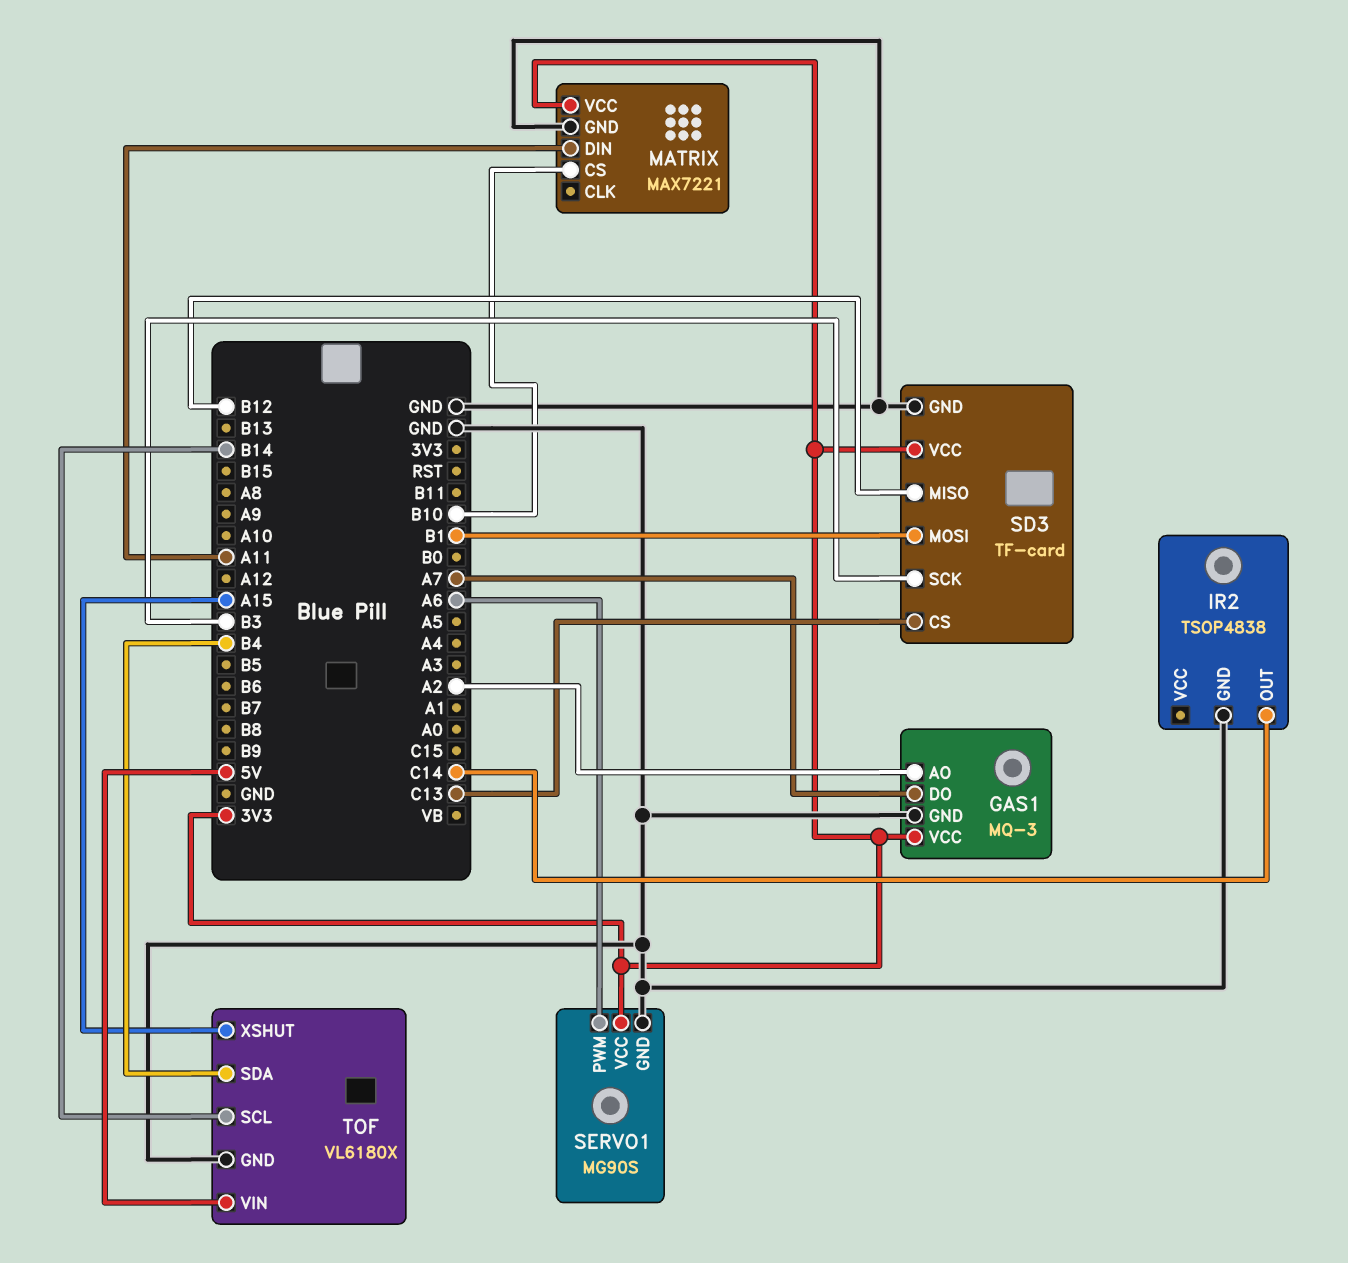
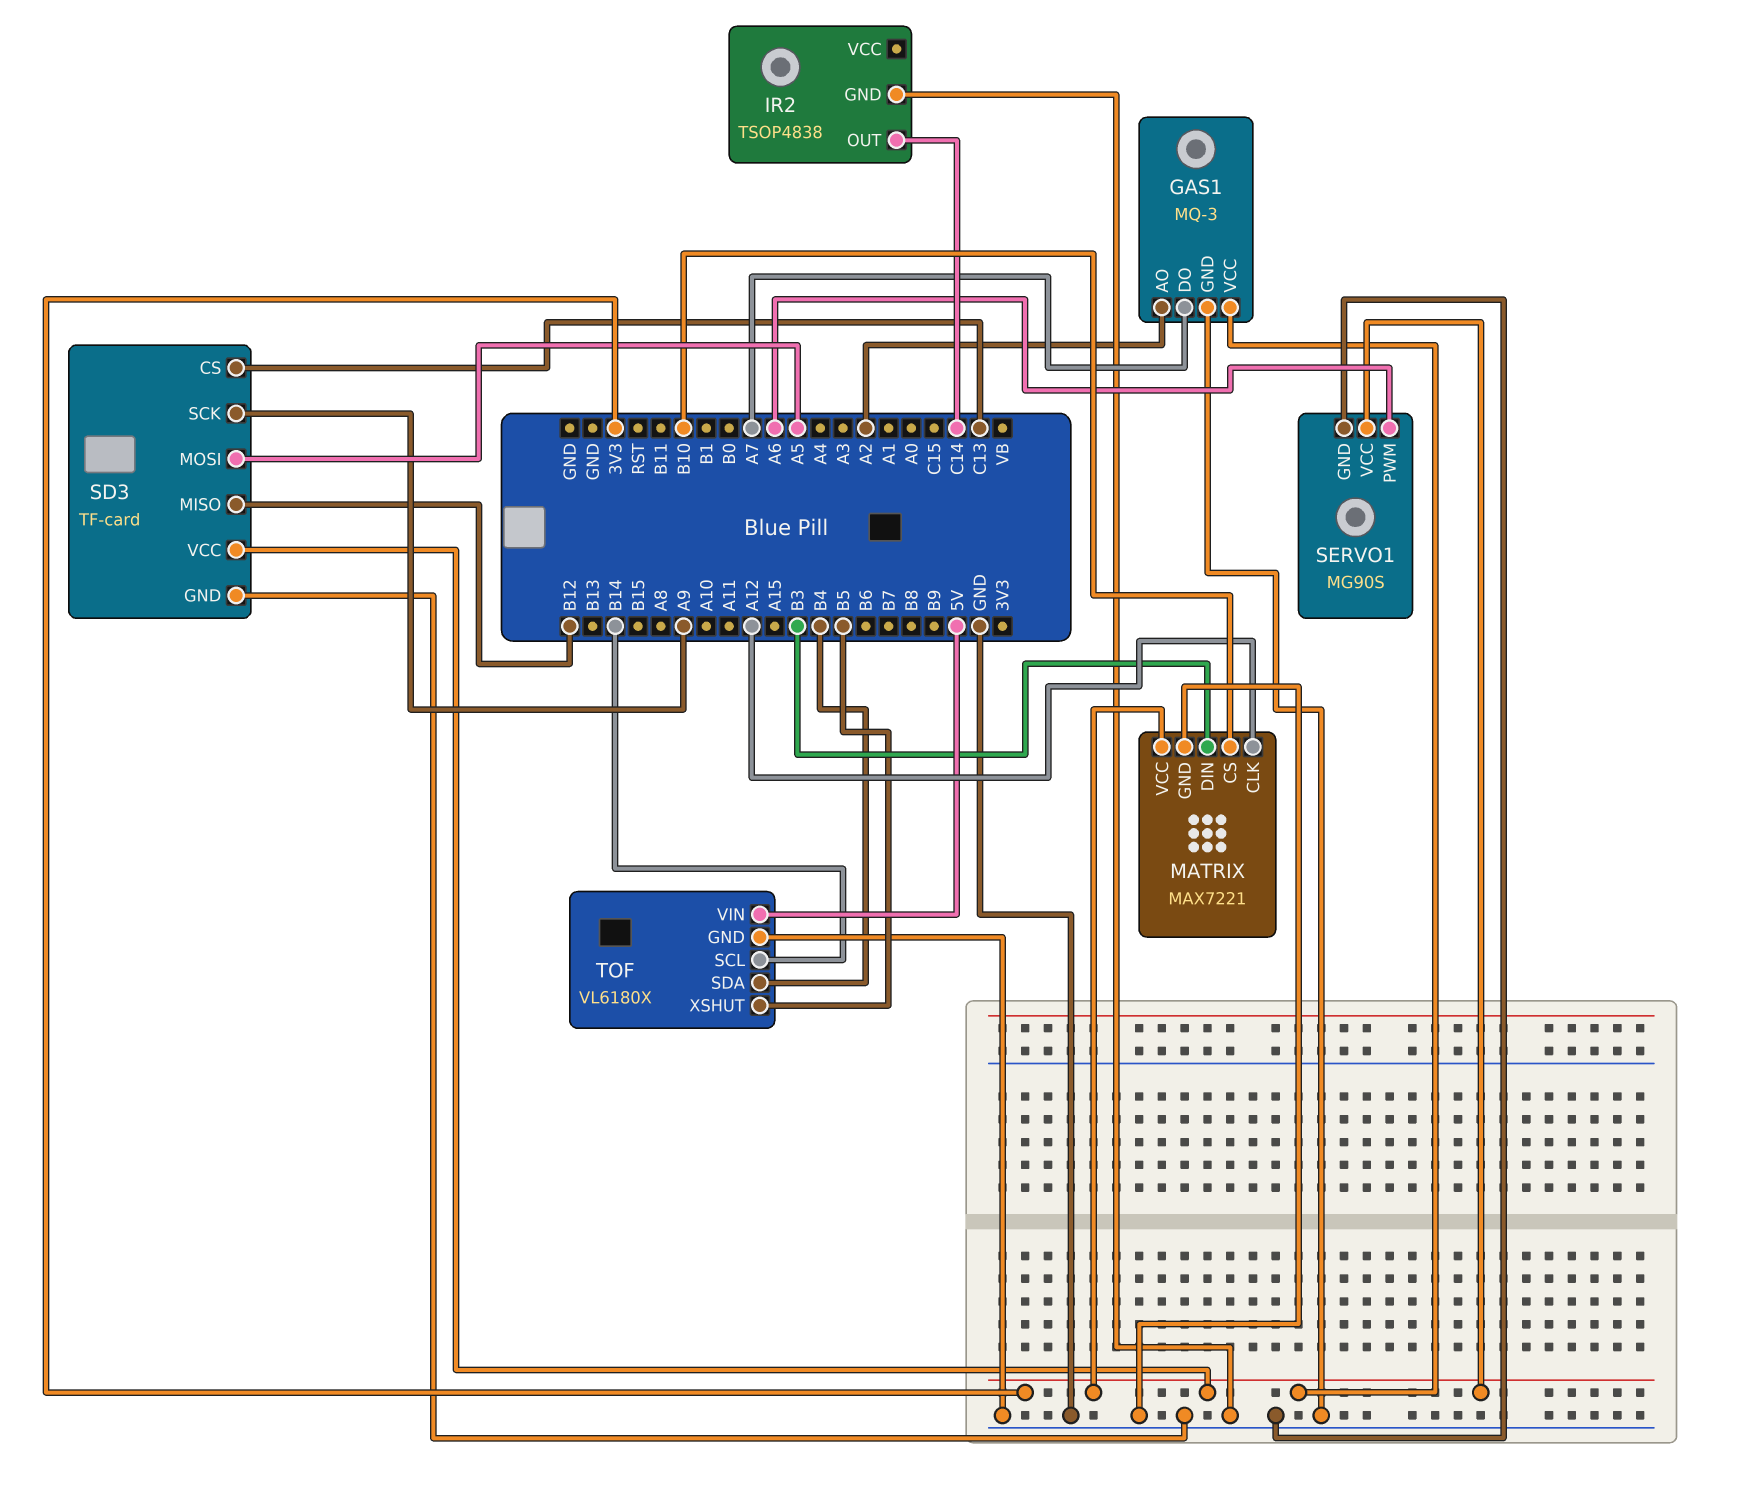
MATRIX pin CLK: none -> A12
MATRIX pin DIN: A11 -> B3
SD3 pin MOSI: B1 -> A5
SD3 pin SCK: B3 -> A9
TOF pin XSHUT: A15 -> B5

